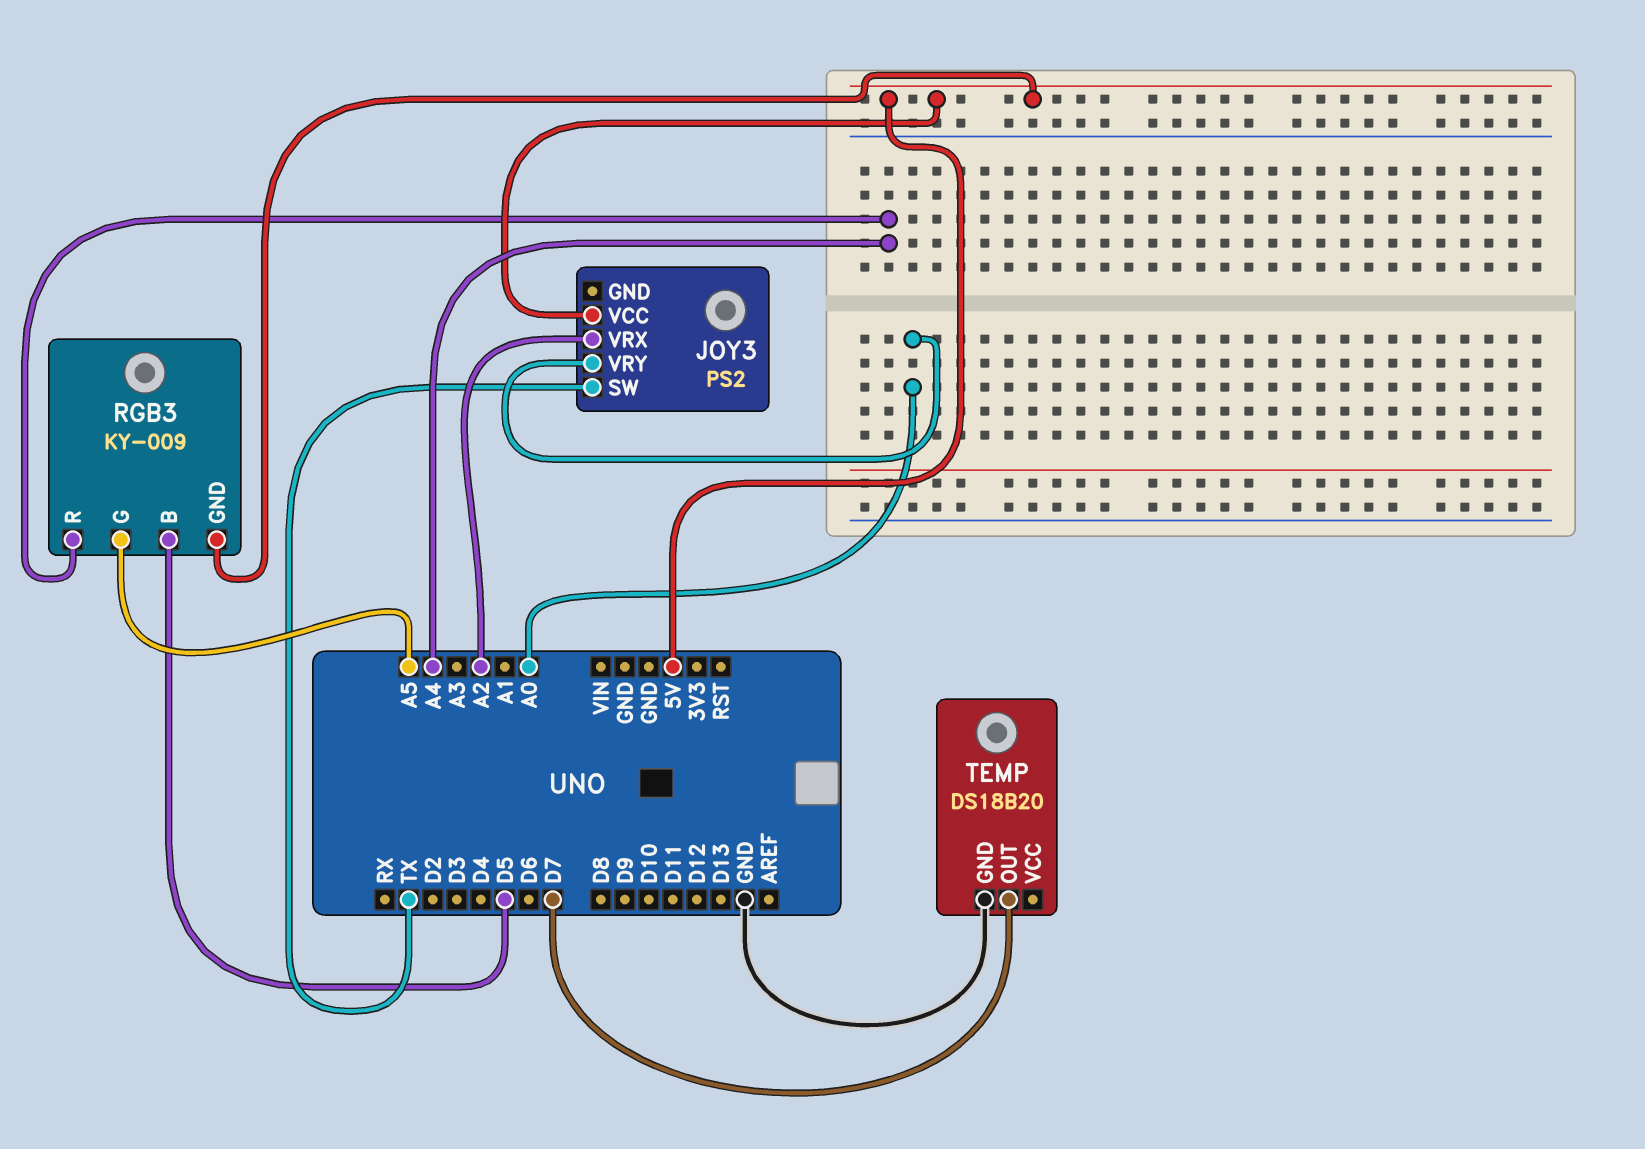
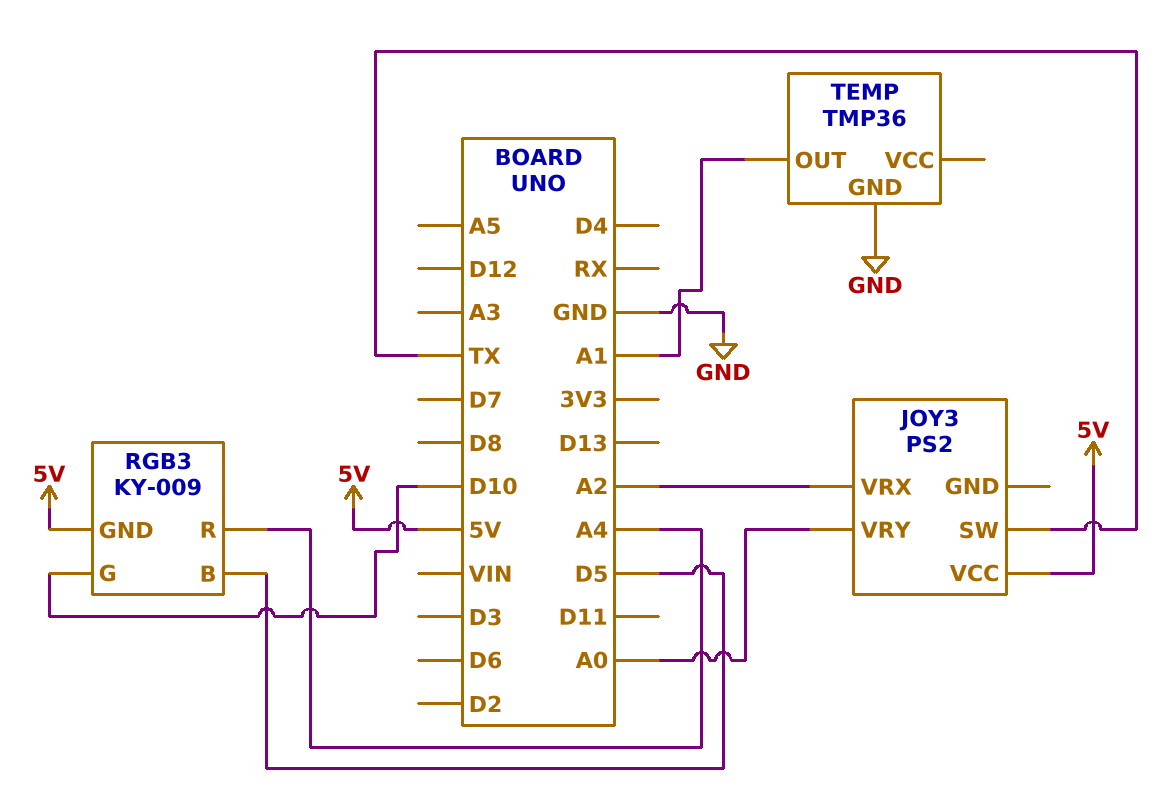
RGB3 pin G: A5 -> D10
TEMP: DS18B20 -> TMP36
TEMP pin OUT: D7 -> A1

